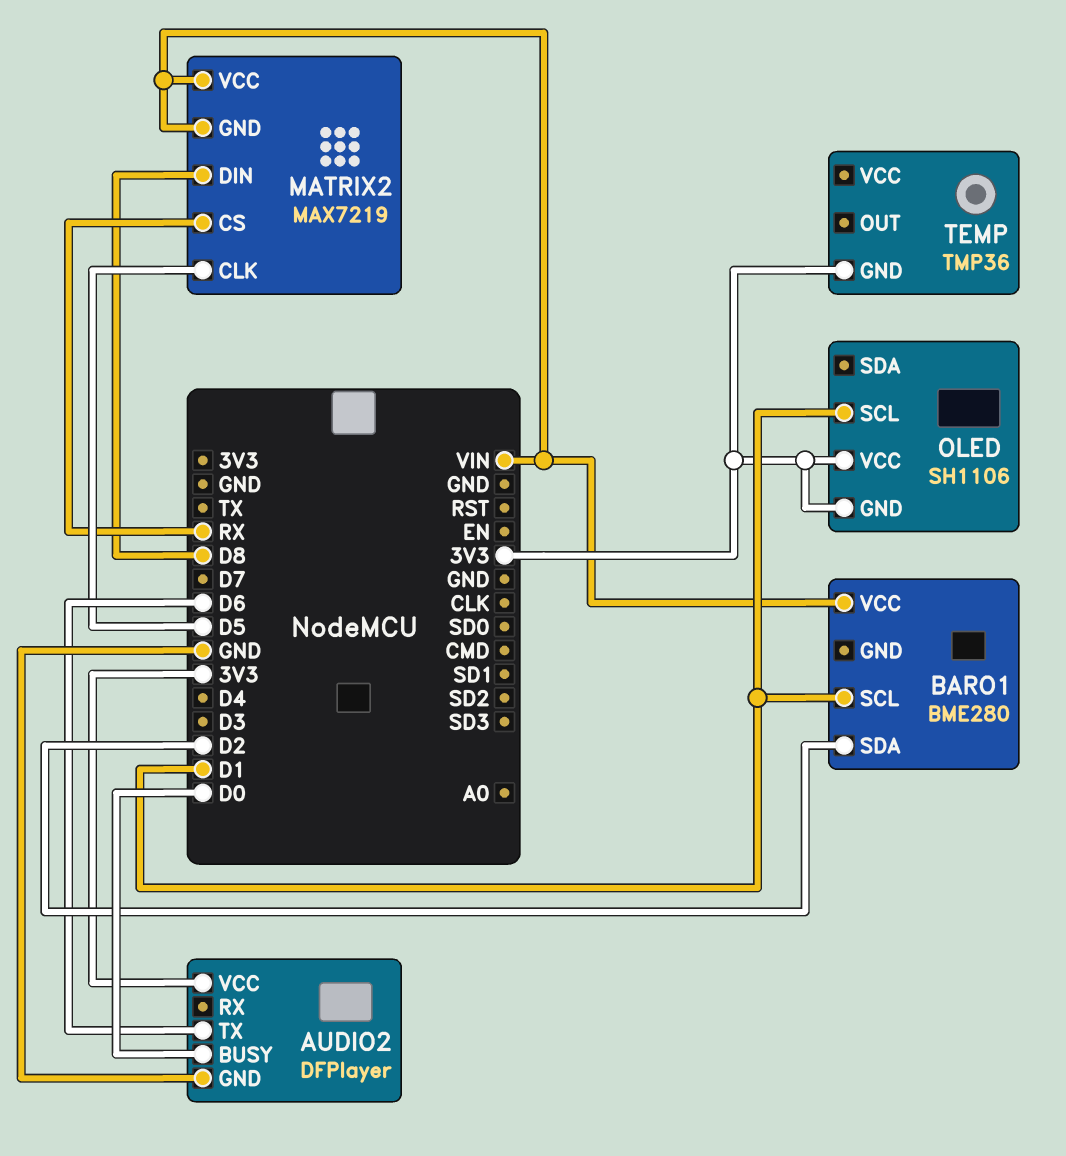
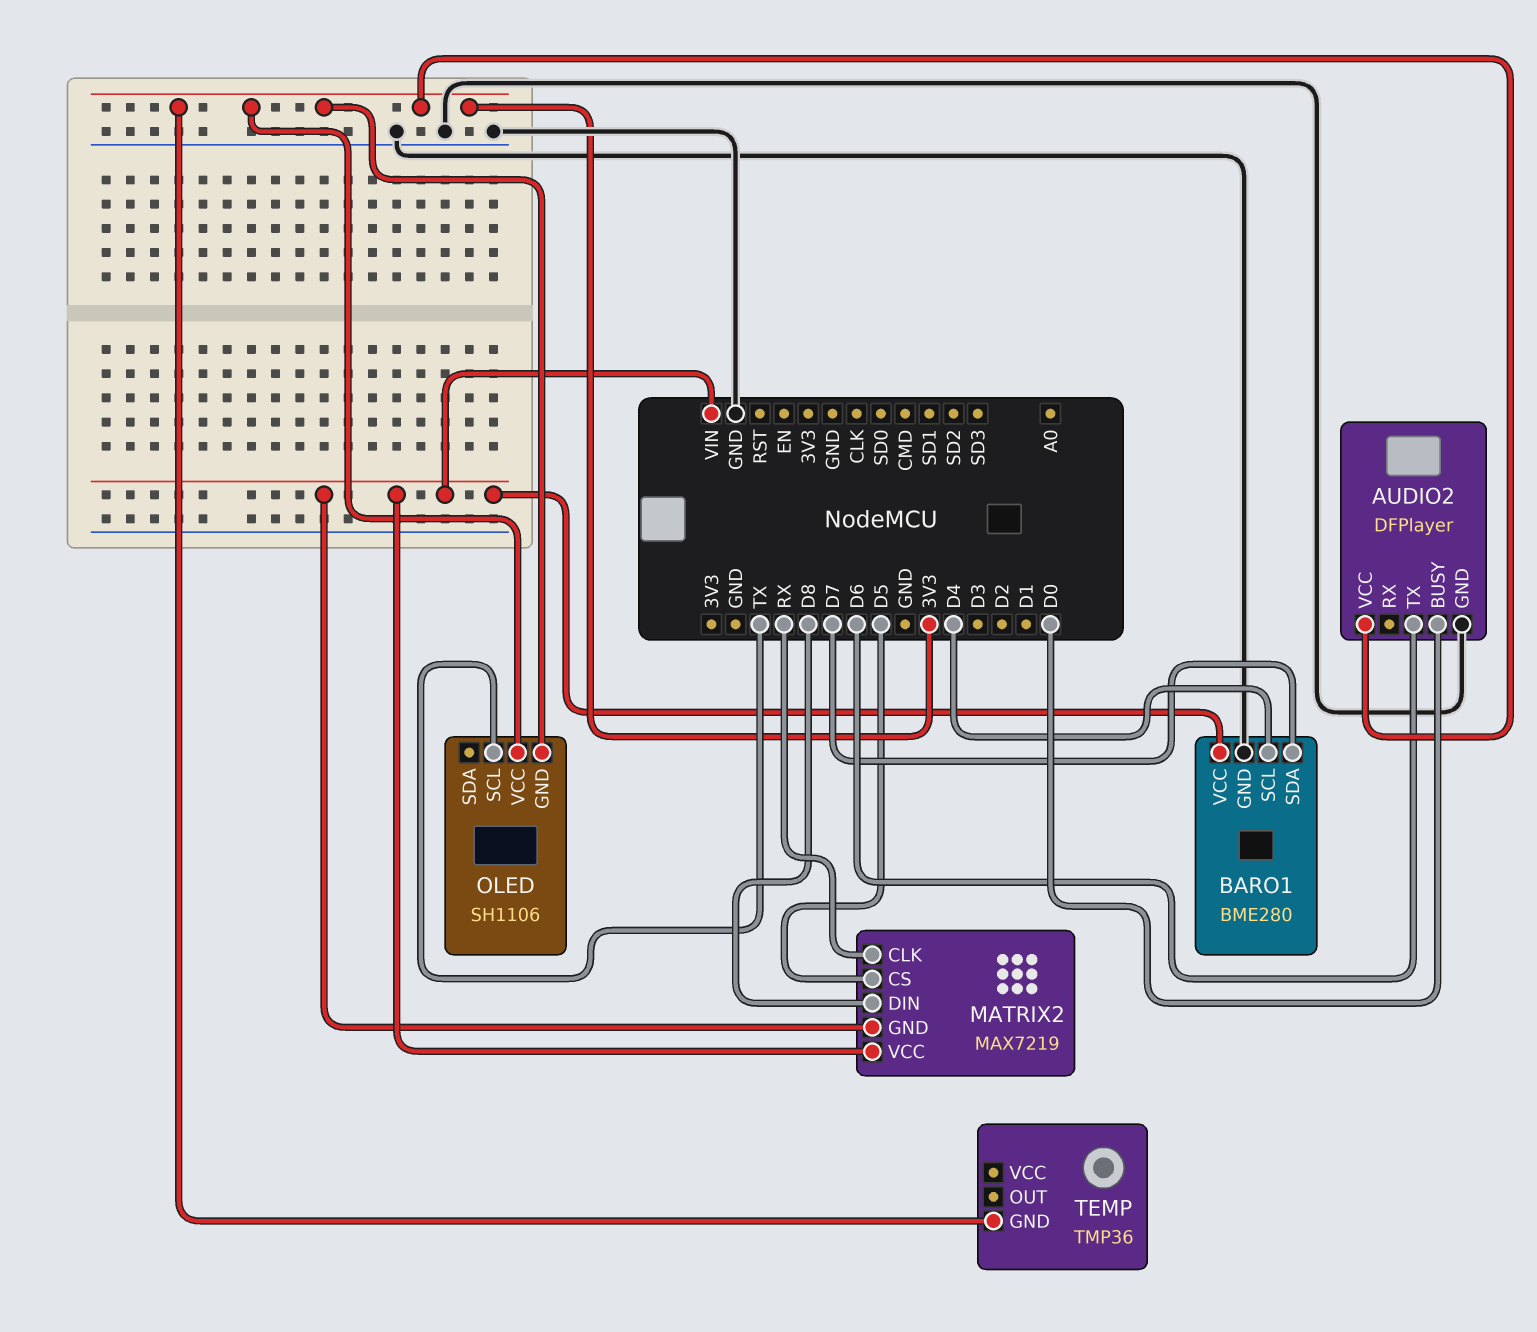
BARO1 pin GND: none -> GND
BARO1 pin SCL: D1 -> D4
BARO1 pin SDA: D2 -> D7
MATRIX2 pin CLK: D5 -> RX
MATRIX2 pin CS: RX -> D5
OLED pin SCL: D1 -> TX

